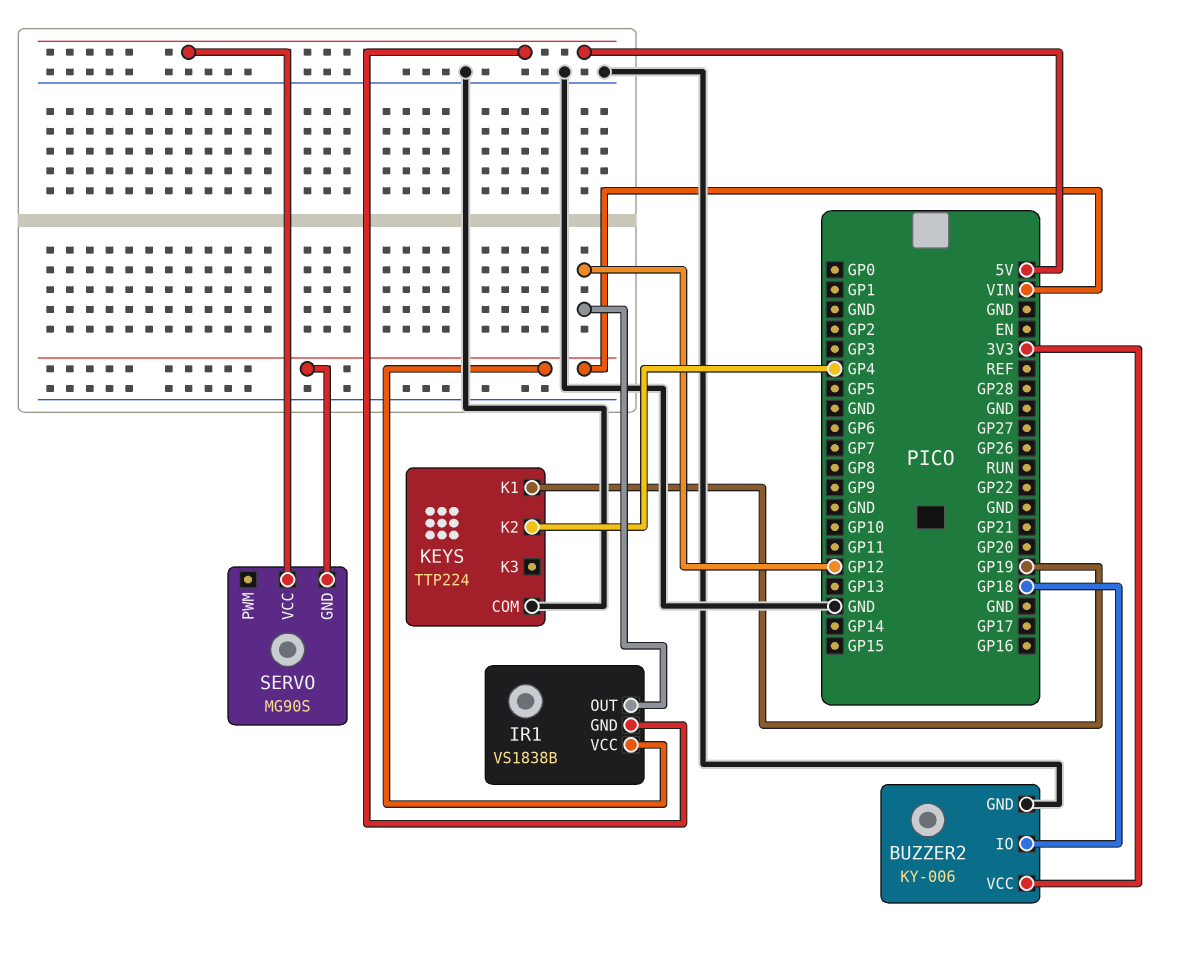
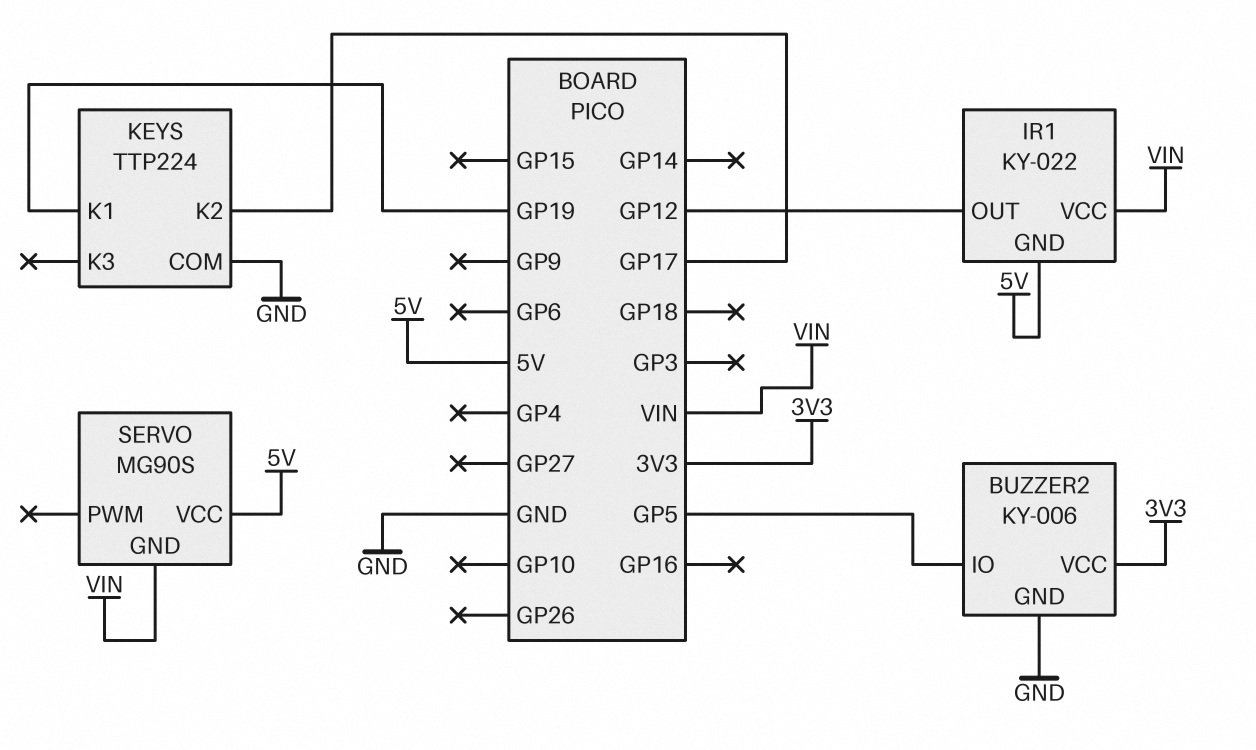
BUZZER2 pin IO: GP18 -> GP5
IR1: VS1838B -> KY-022
KEYS pin K2: GP4 -> GP17

